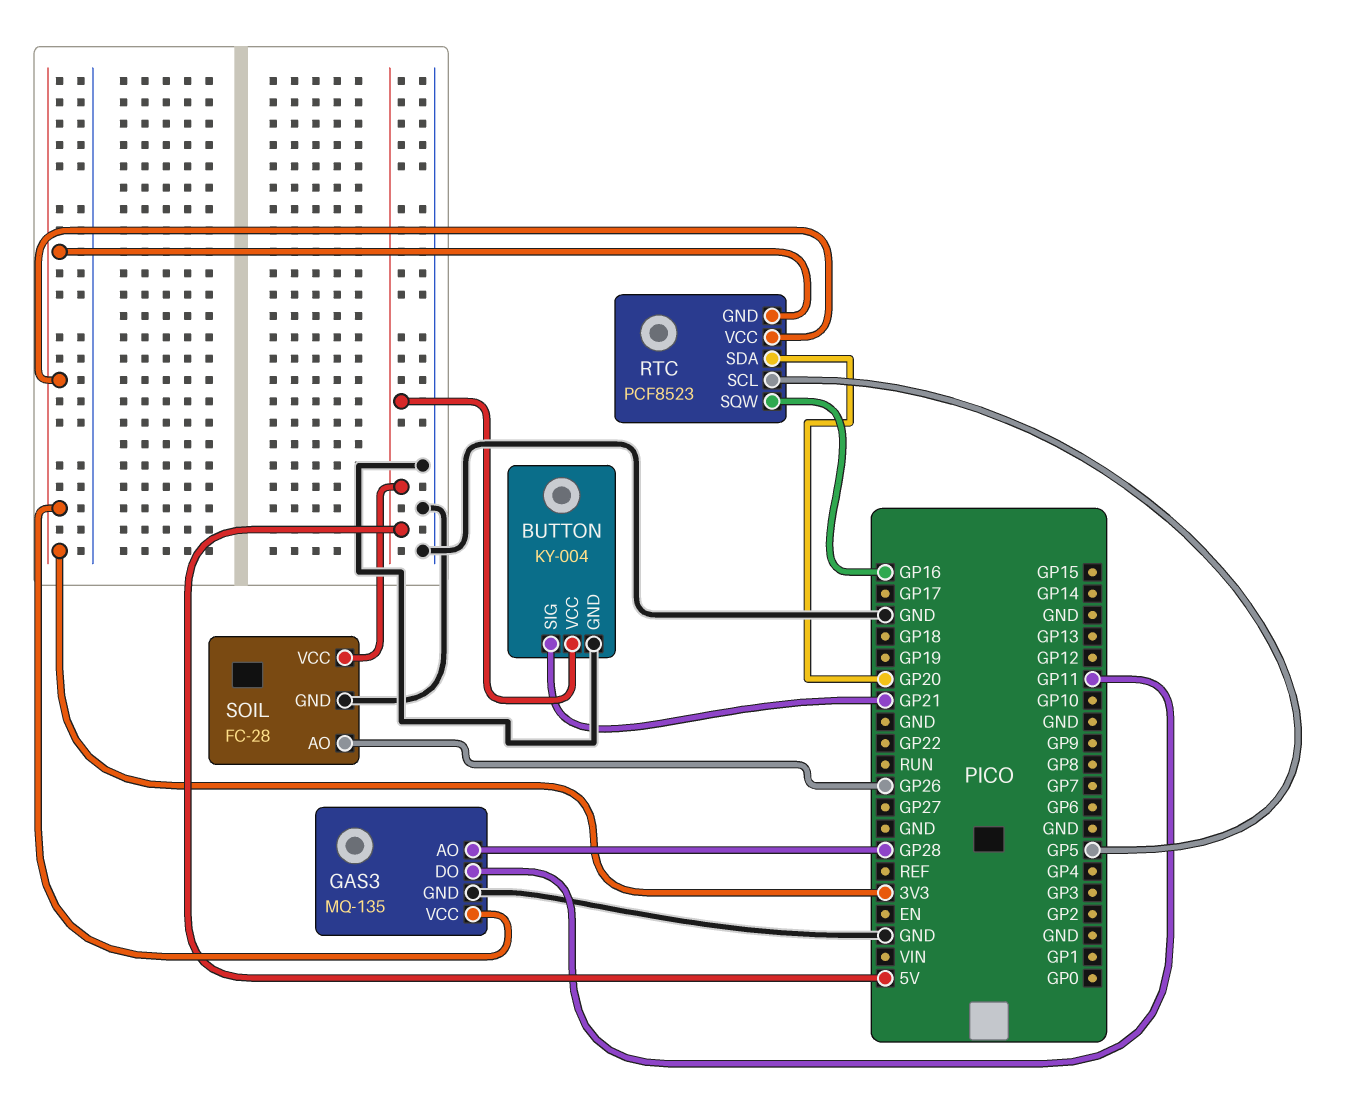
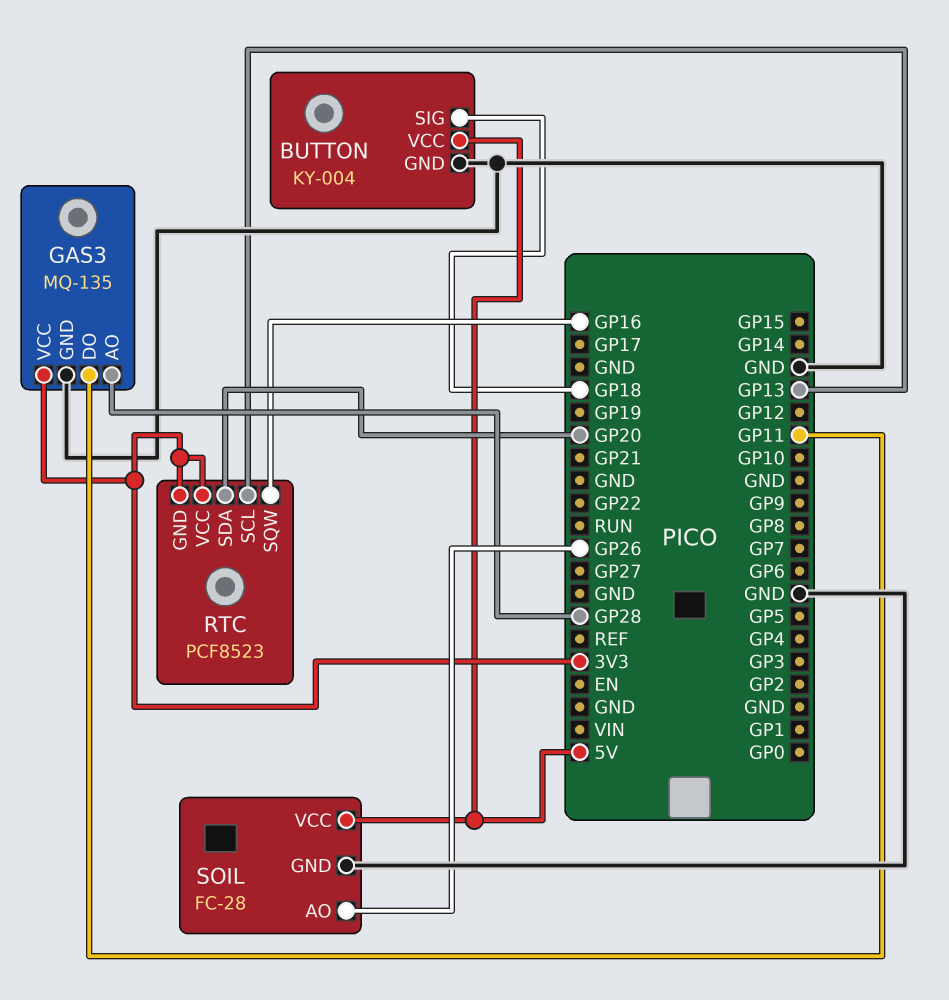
BUTTON pin SIG: GP21 -> GP18
RTC pin SCL: GP5 -> GP13

